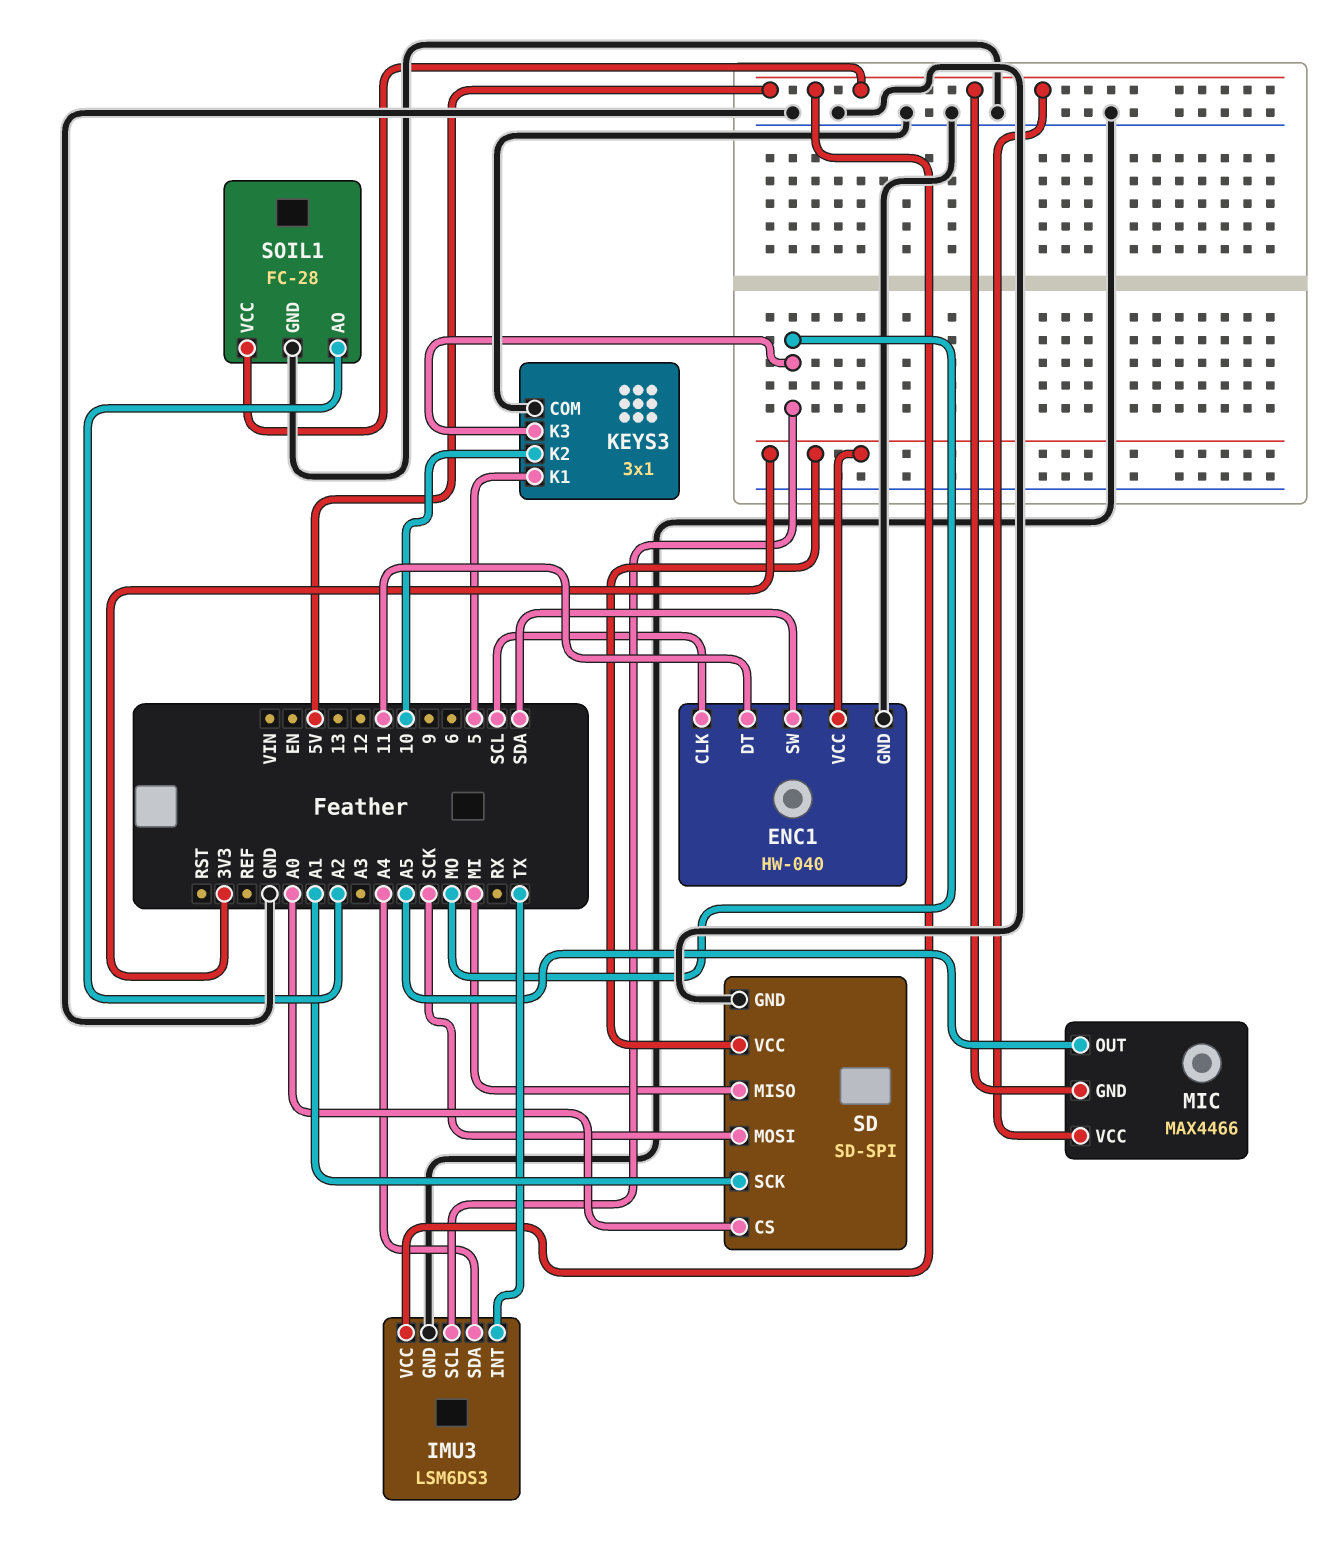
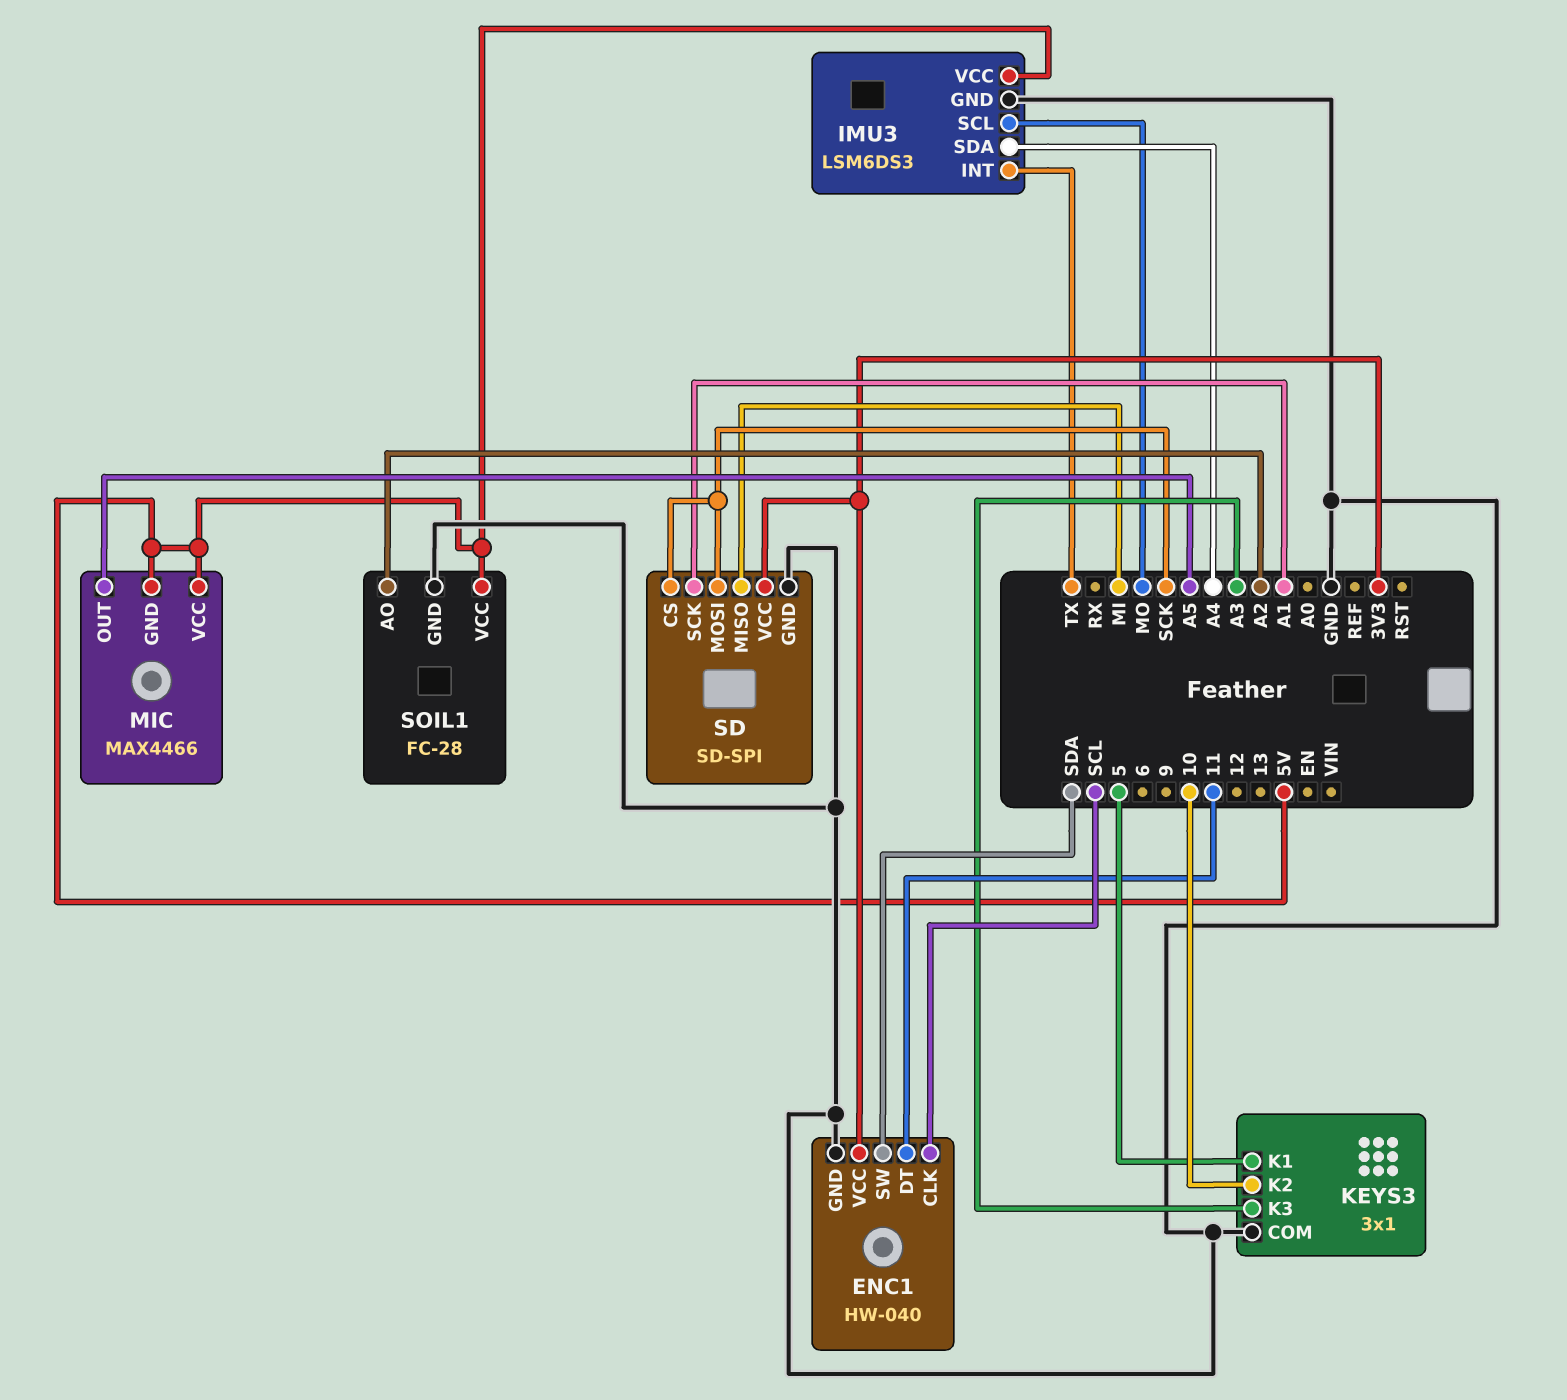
KEYS3 pin K3: MO -> A3
SD pin CS: A0 -> SCK

